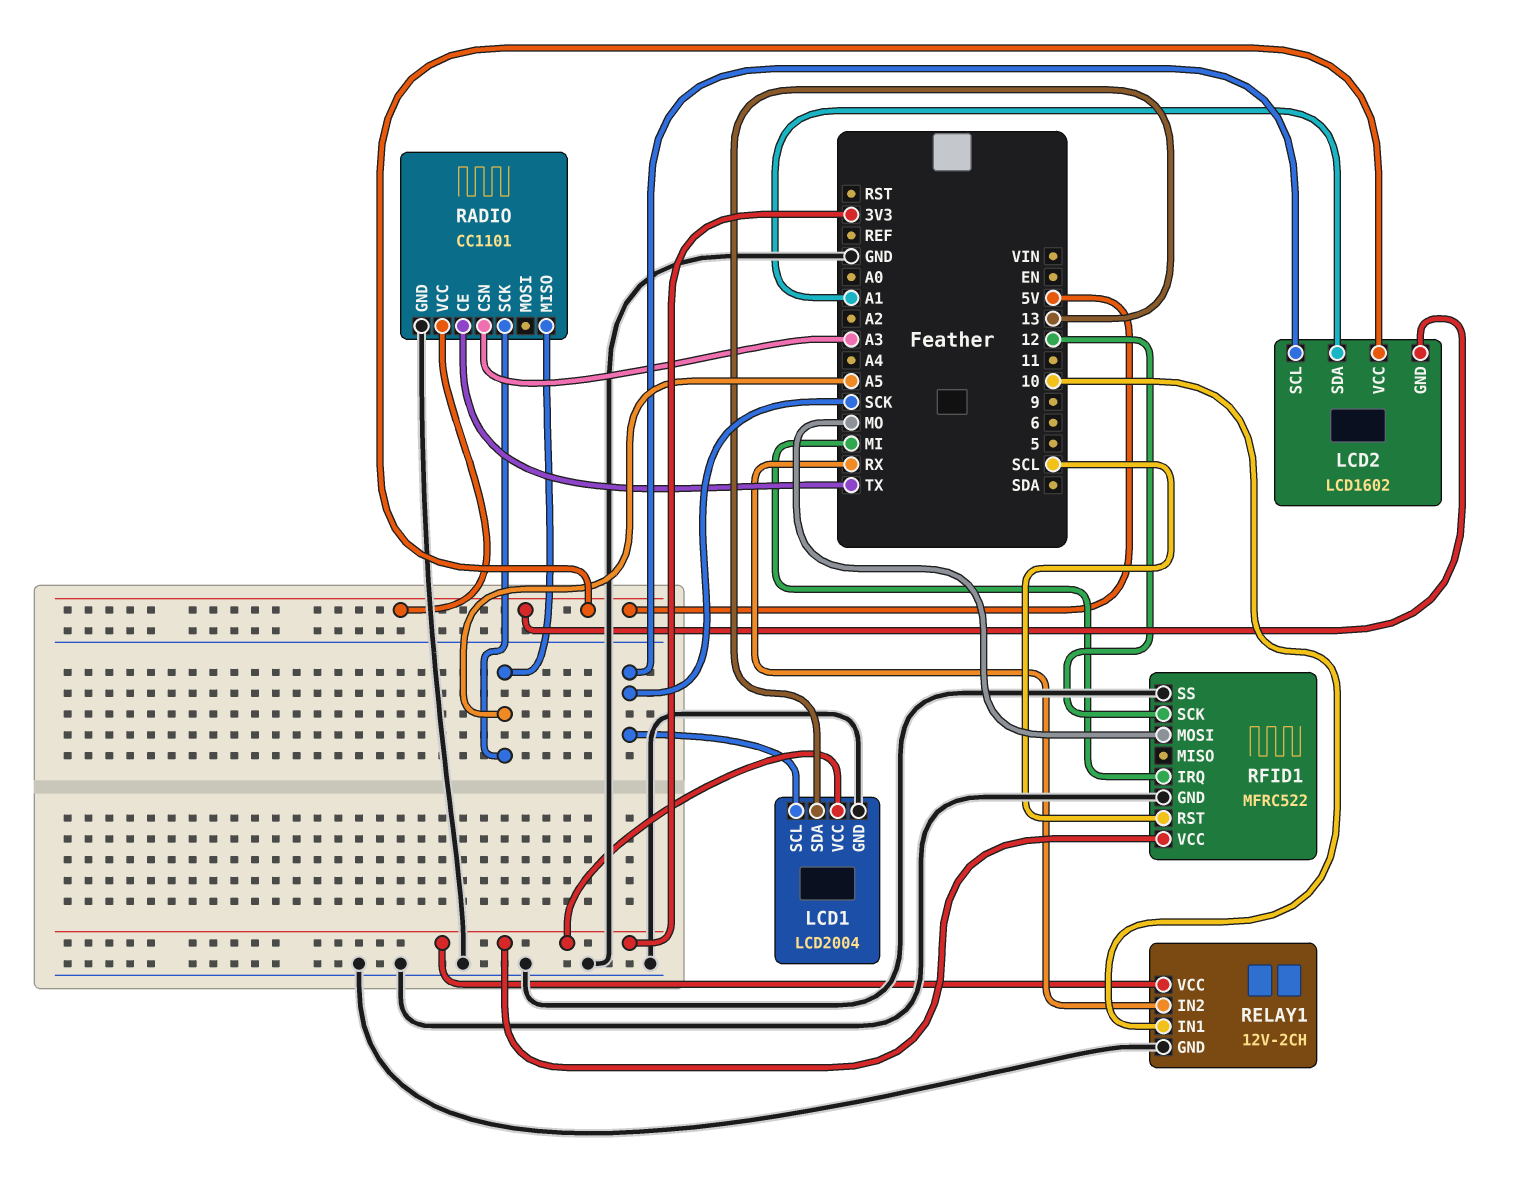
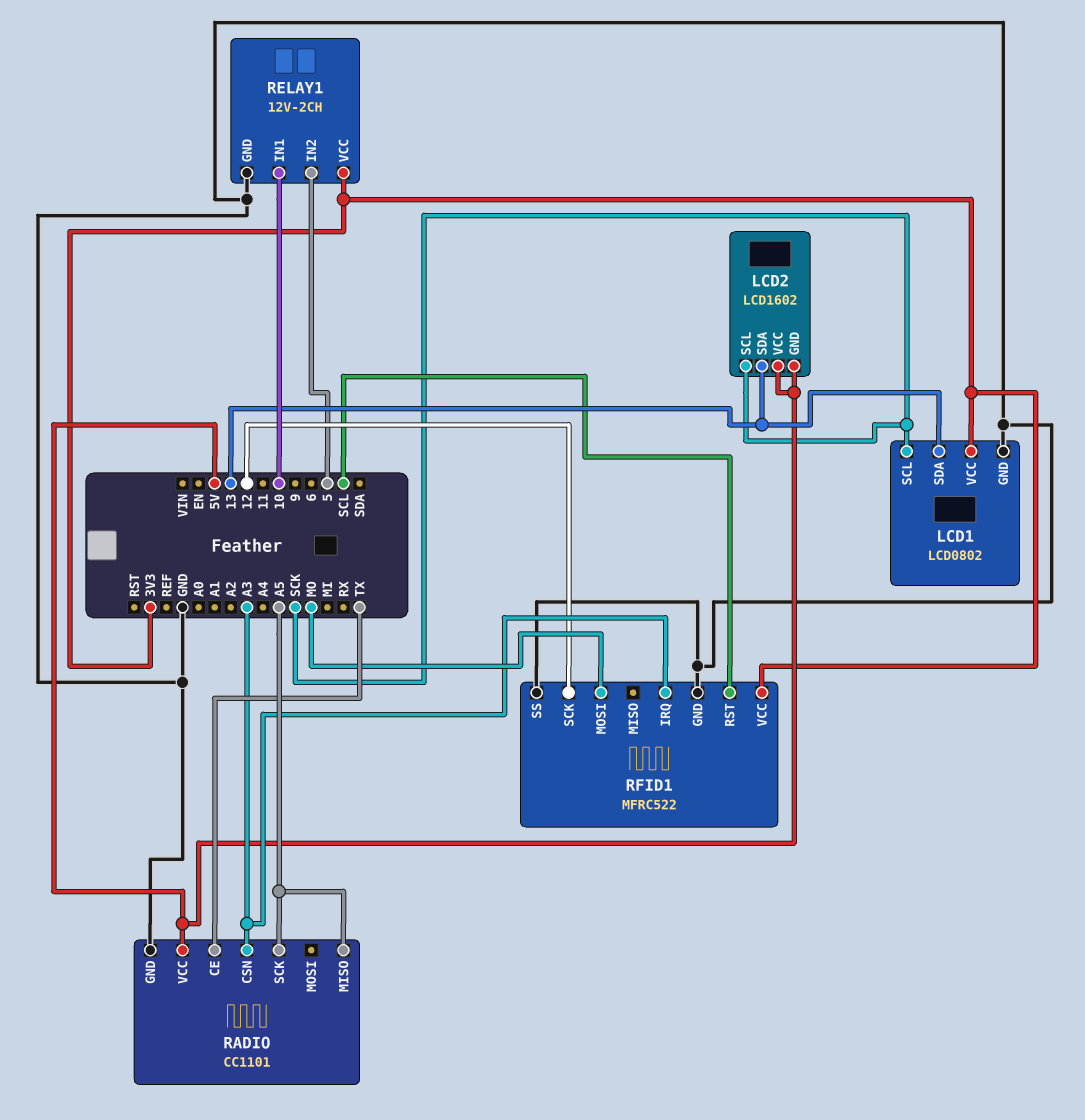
LCD1: LCD2004 -> LCD0802
LCD2 pin SDA: A1 -> 13
RELAY1 pin IN2: RX -> 5
RFID1 pin IRQ: MI -> A3

